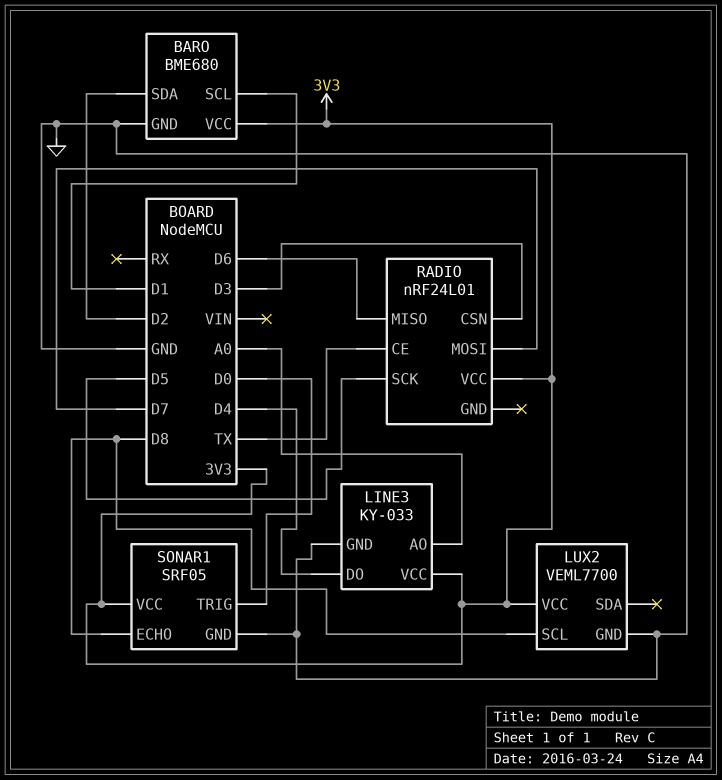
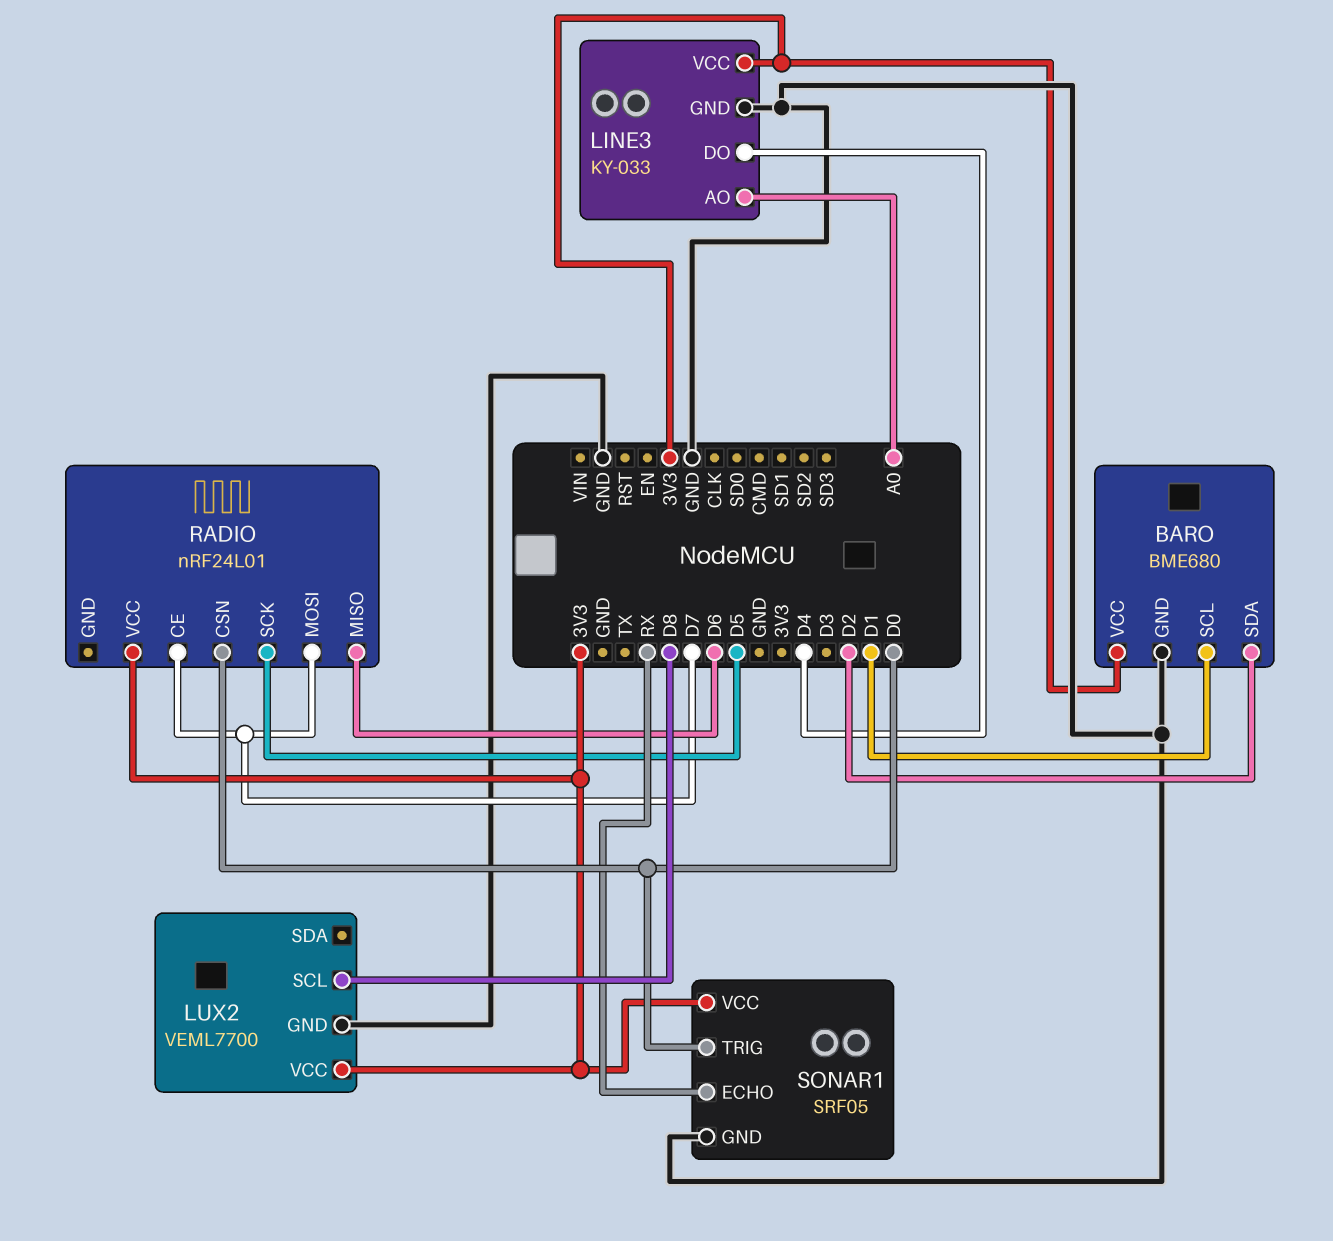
RADIO pin CE: TX -> D7
RADIO pin CSN: D3 -> D0
SONAR1 pin ECHO: D8 -> RX

